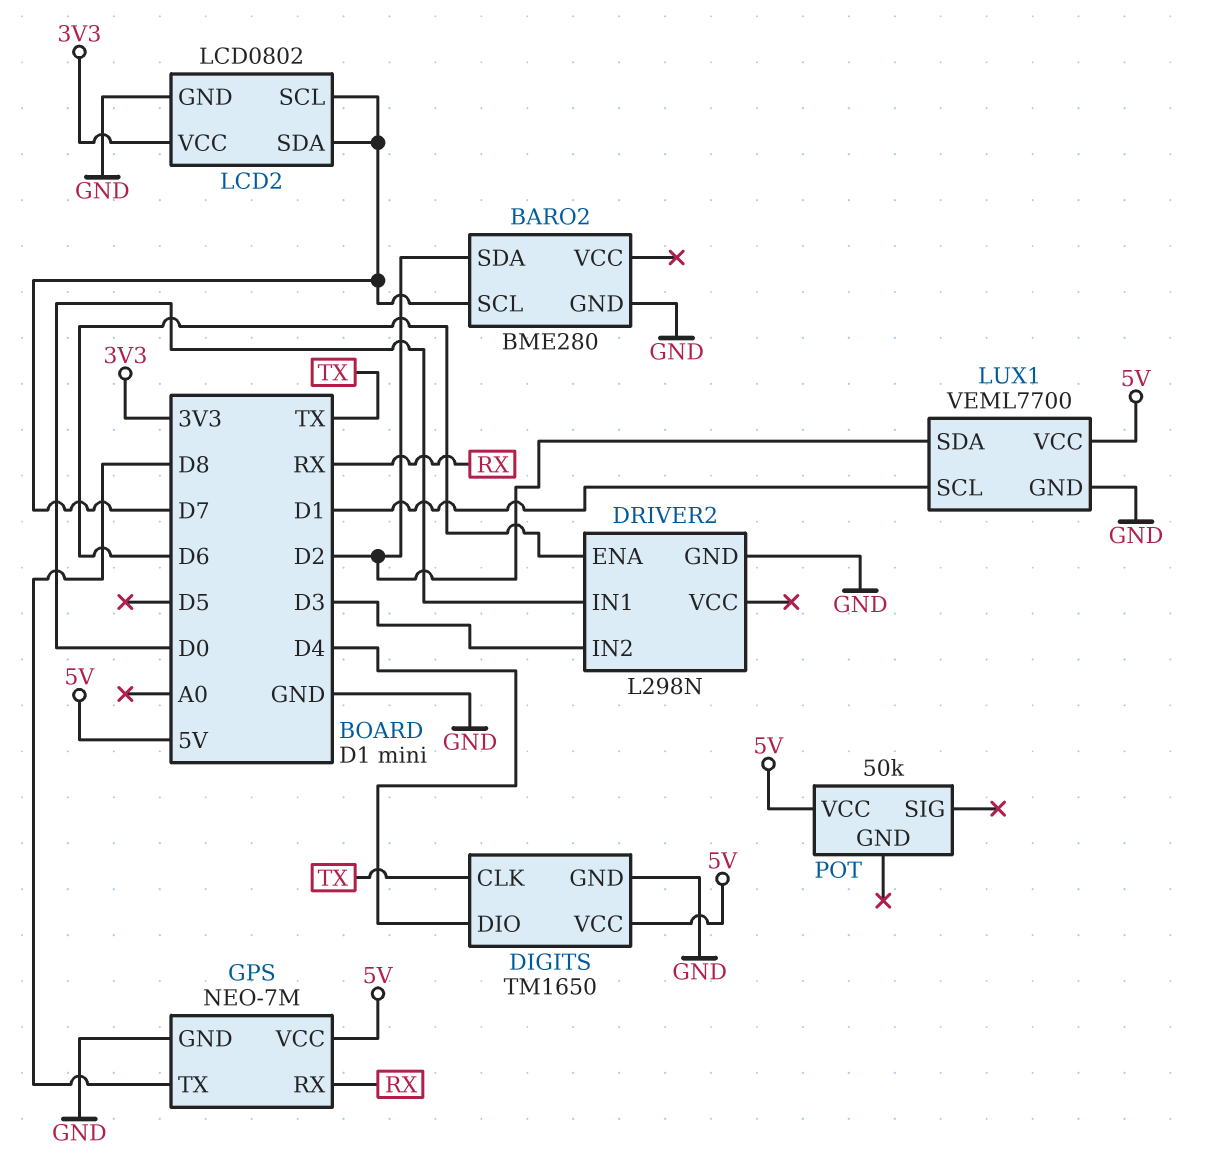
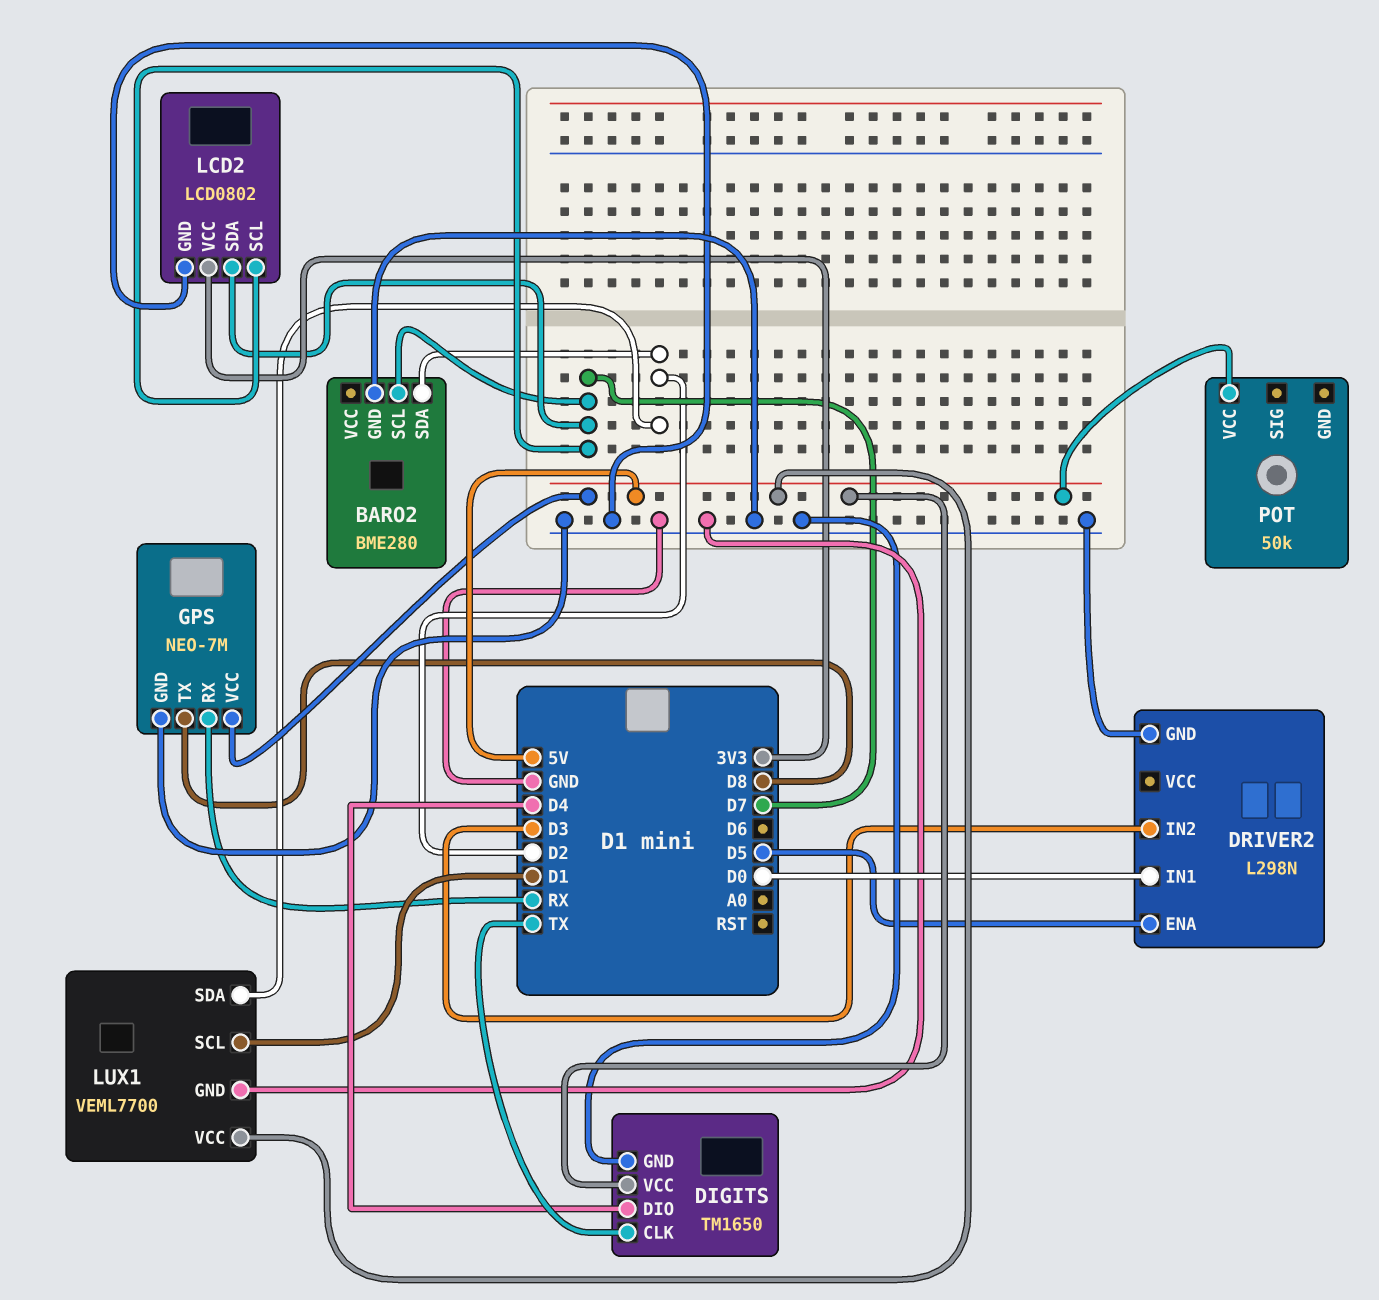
DRIVER2 pin ENA: D6 -> D5

